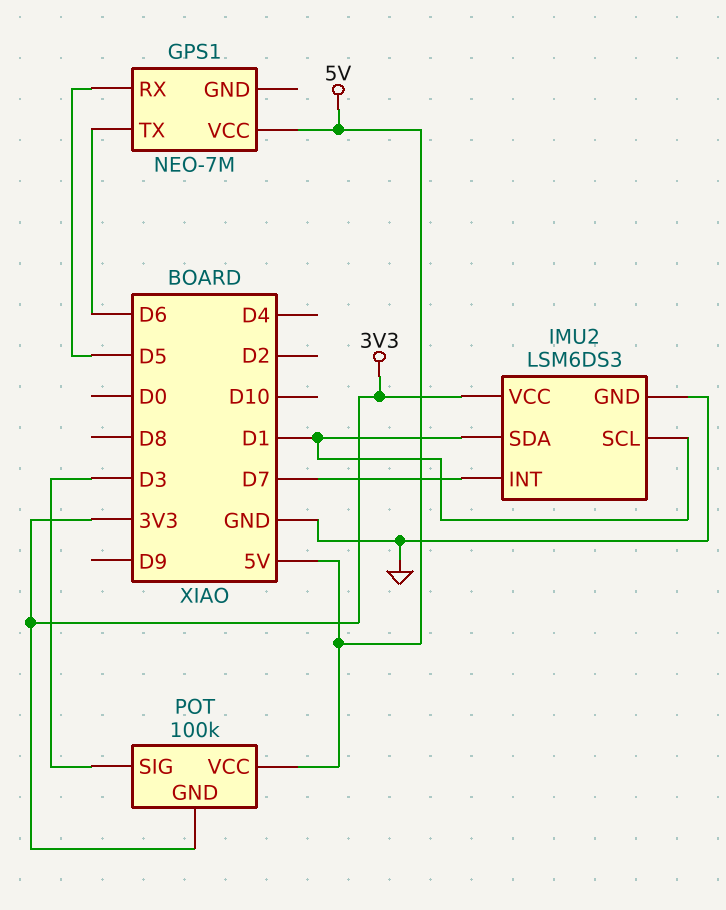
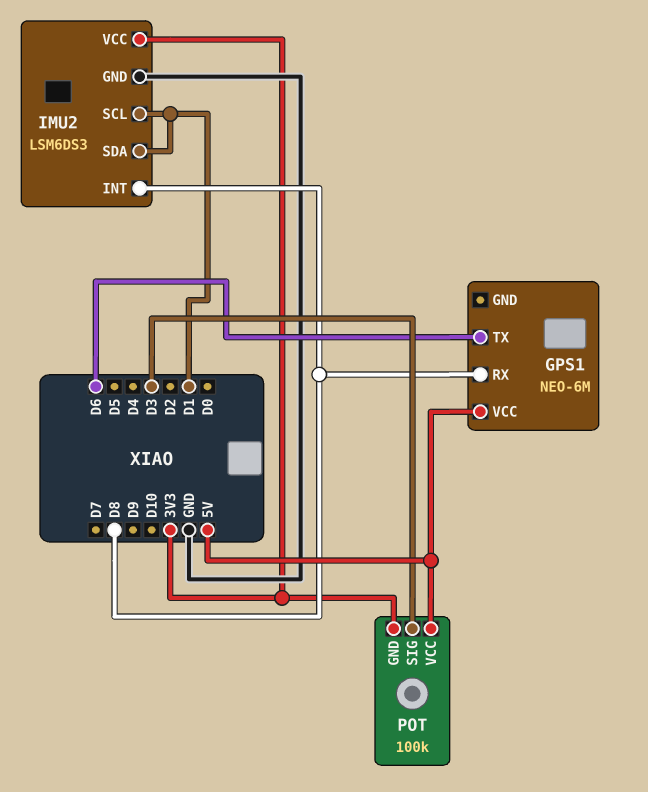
GPS1: NEO-7M -> NEO-6M
GPS1 pin RX: D5 -> D8
IMU2 pin INT: D7 -> D8

